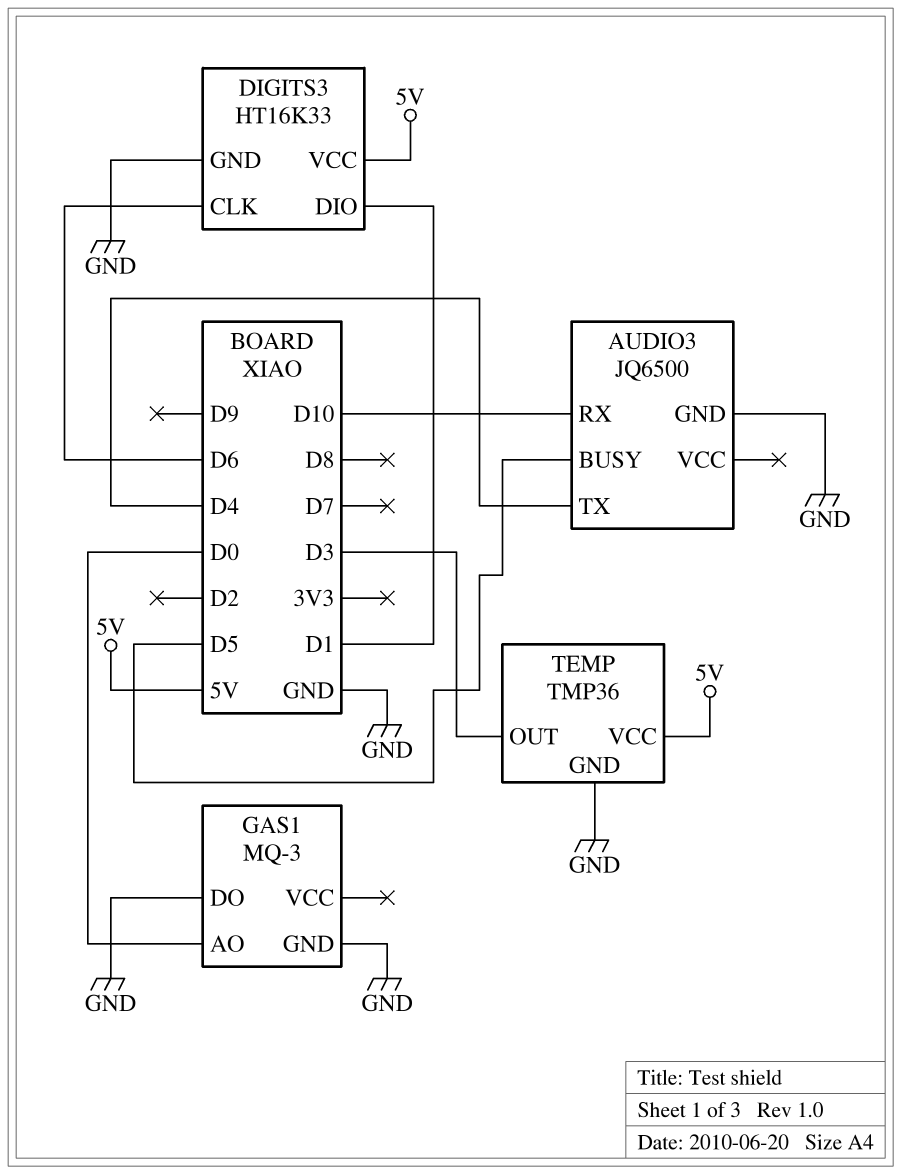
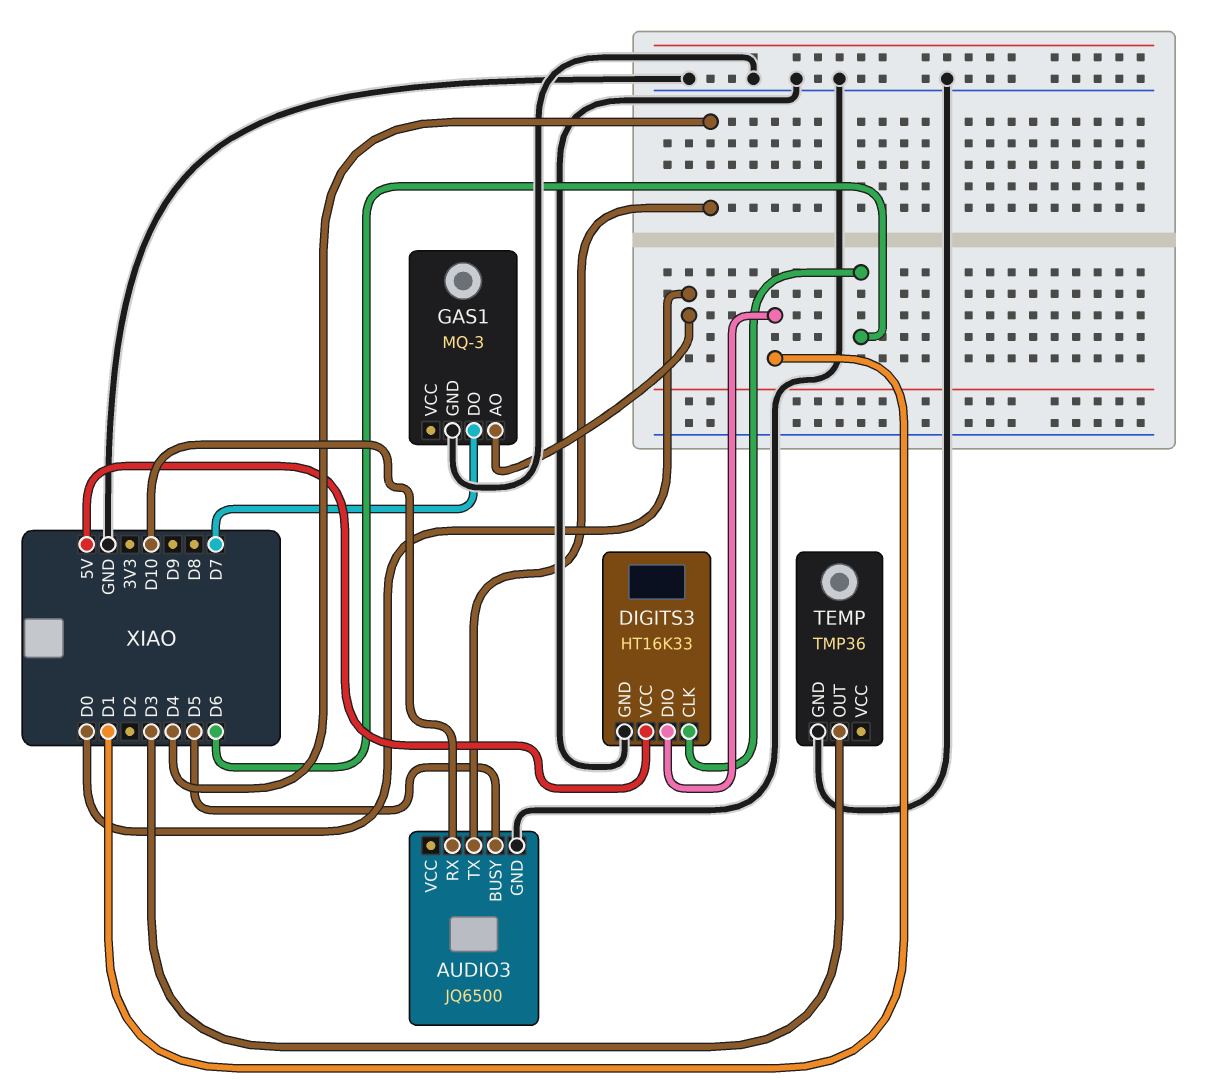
GAS1 pin DO: GND -> D7
TEMP pin VCC: 5V -> none

